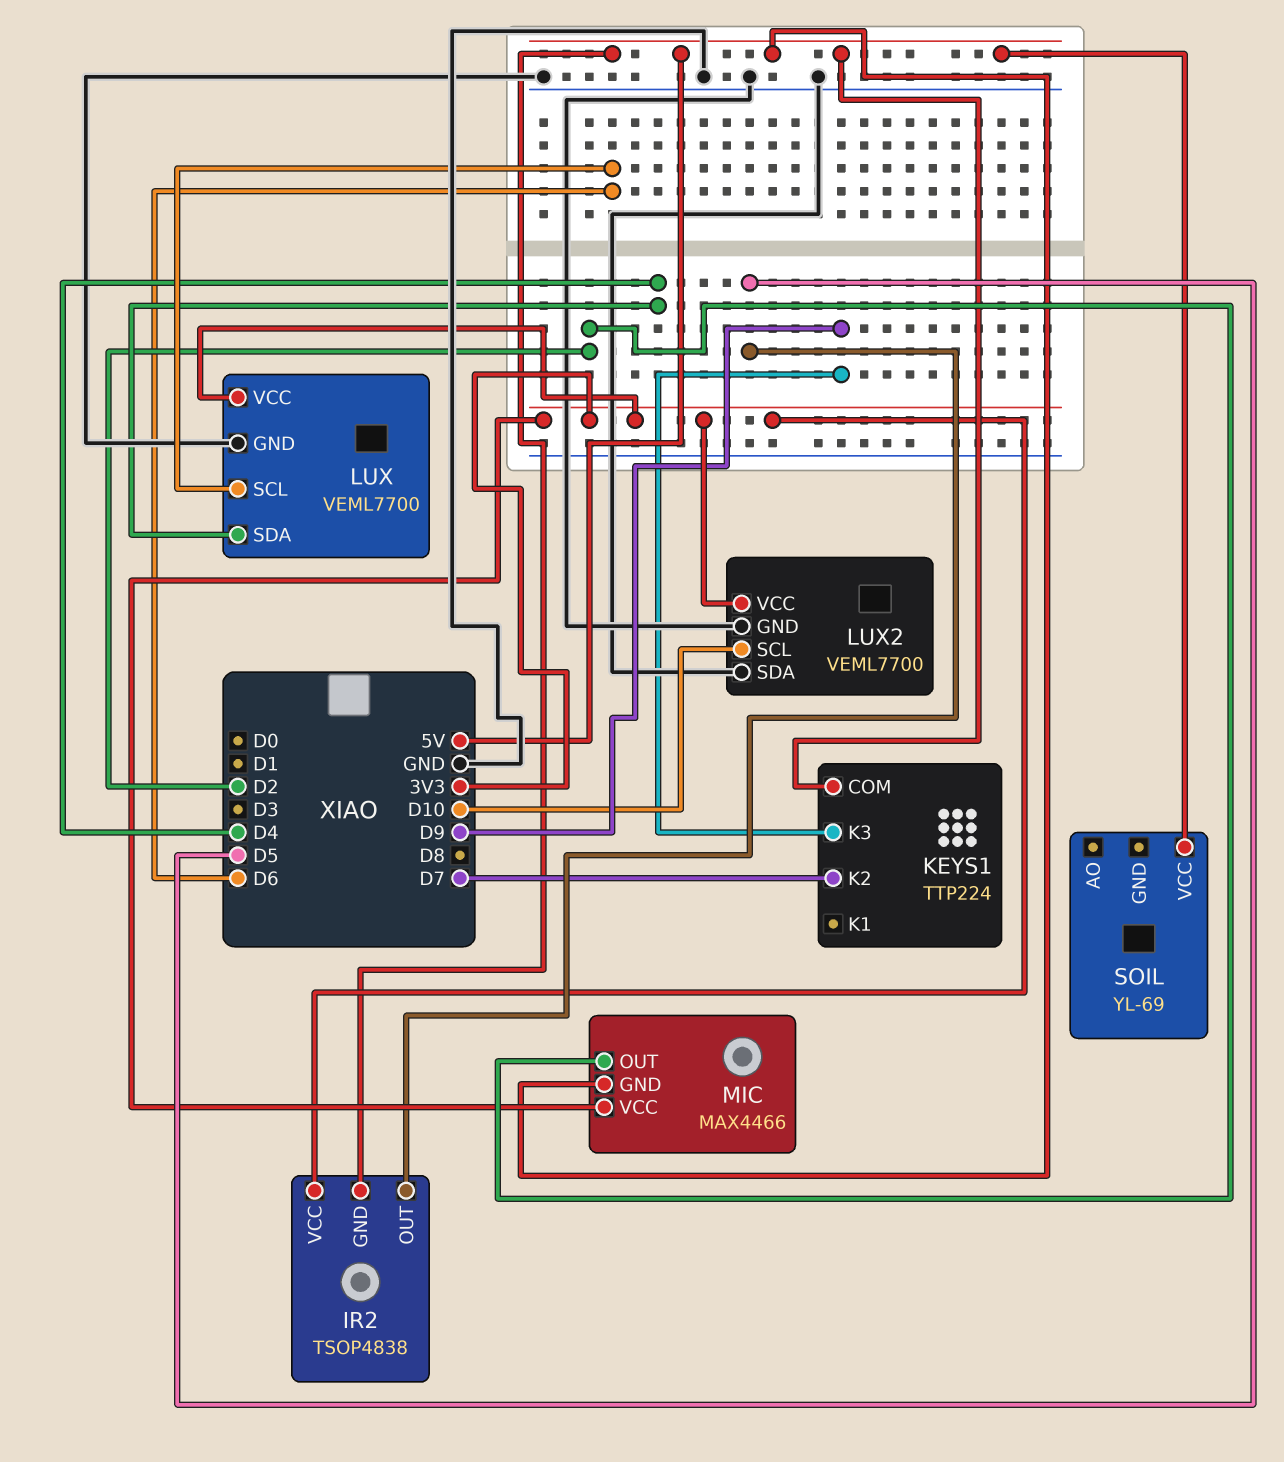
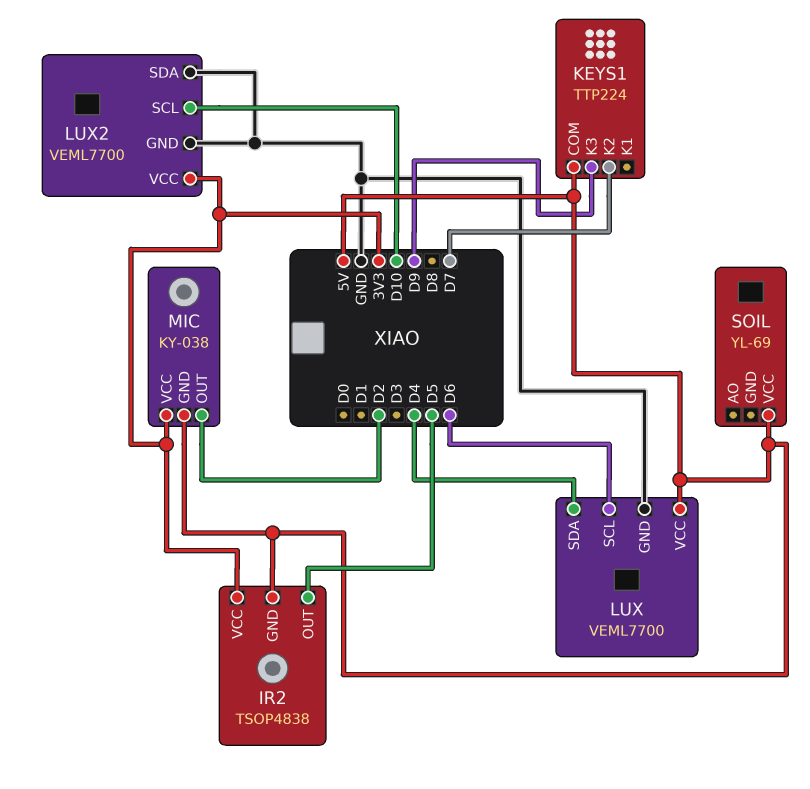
LUX pin VCC: 3V3 -> 5V
MIC: MAX4466 -> KY-038

